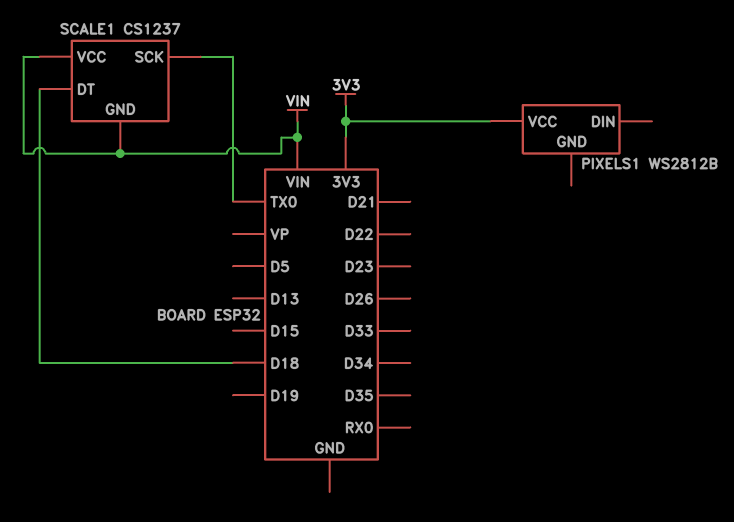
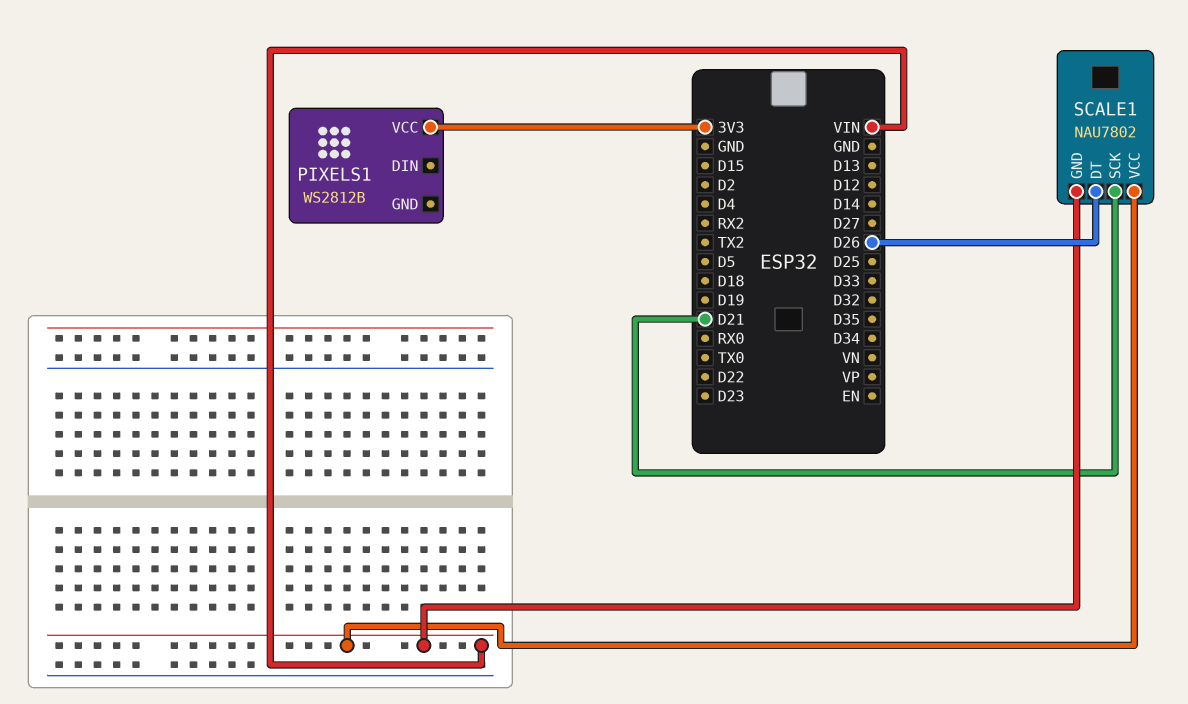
SCALE1: CS1237 -> NAU7802
SCALE1 pin DT: D18 -> D26
SCALE1 pin SCK: TX0 -> D21

